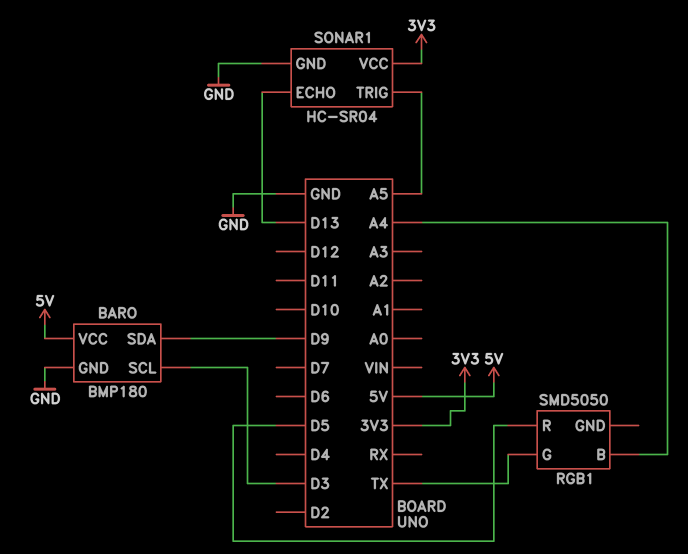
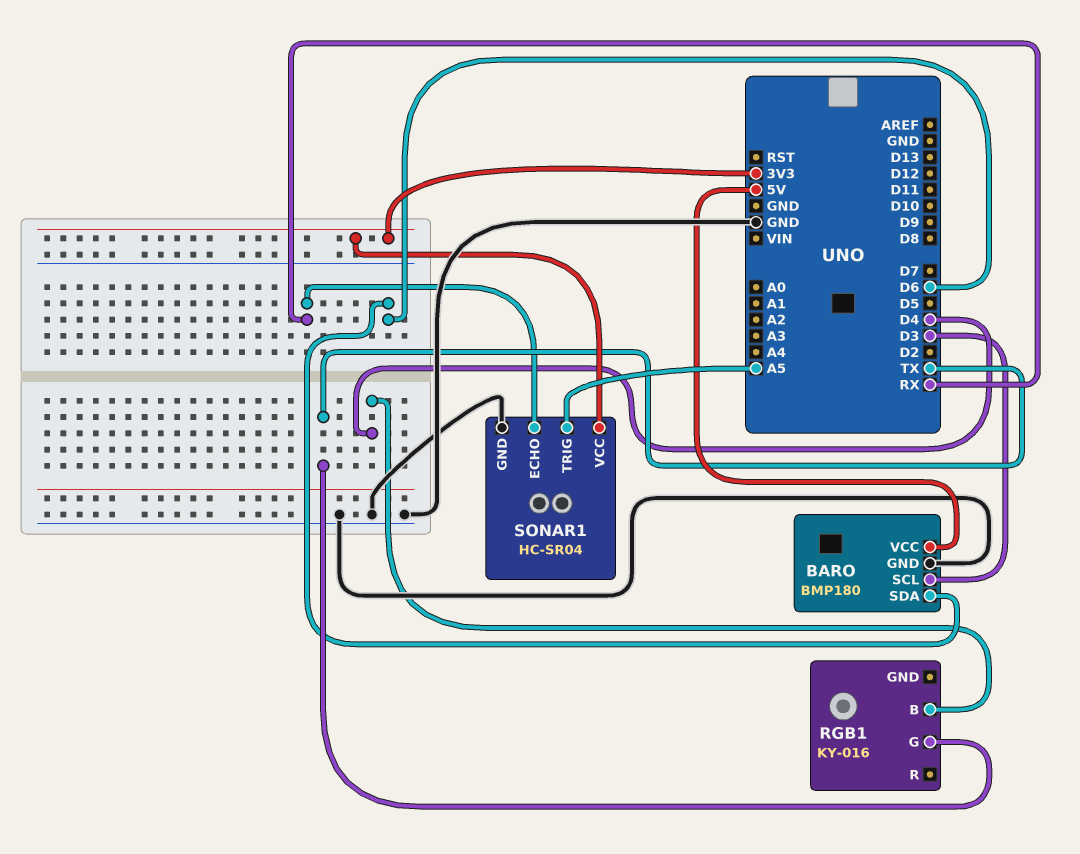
BARO pin SDA: D9 -> D6
RGB1: SMD5050 -> KY-016
RGB1 pin B: A4 -> D4
RGB1 pin R: D5 -> none
SONAR1 pin ECHO: D13 -> RX

